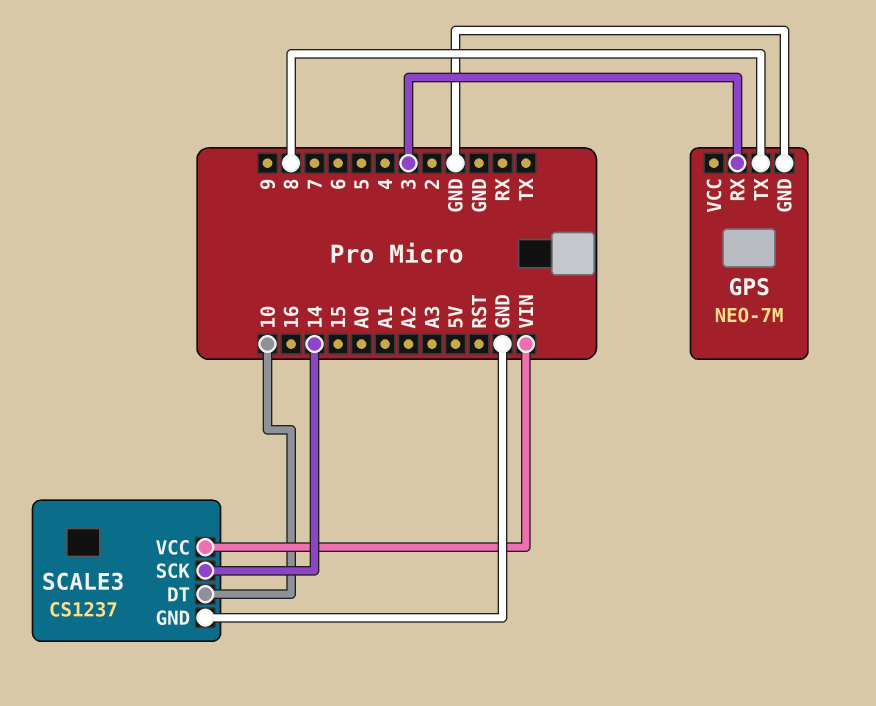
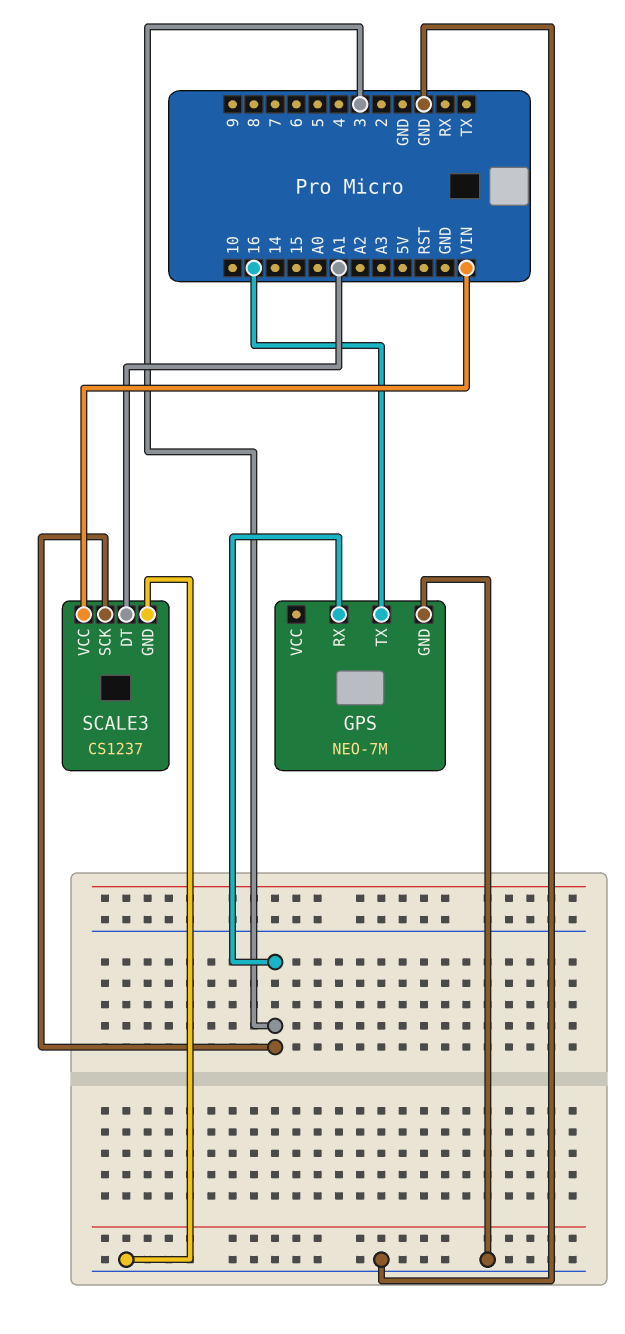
GPS pin TX: 8 -> 16
SCALE3 pin DT: 10 -> A1
SCALE3 pin SCK: 14 -> 3

